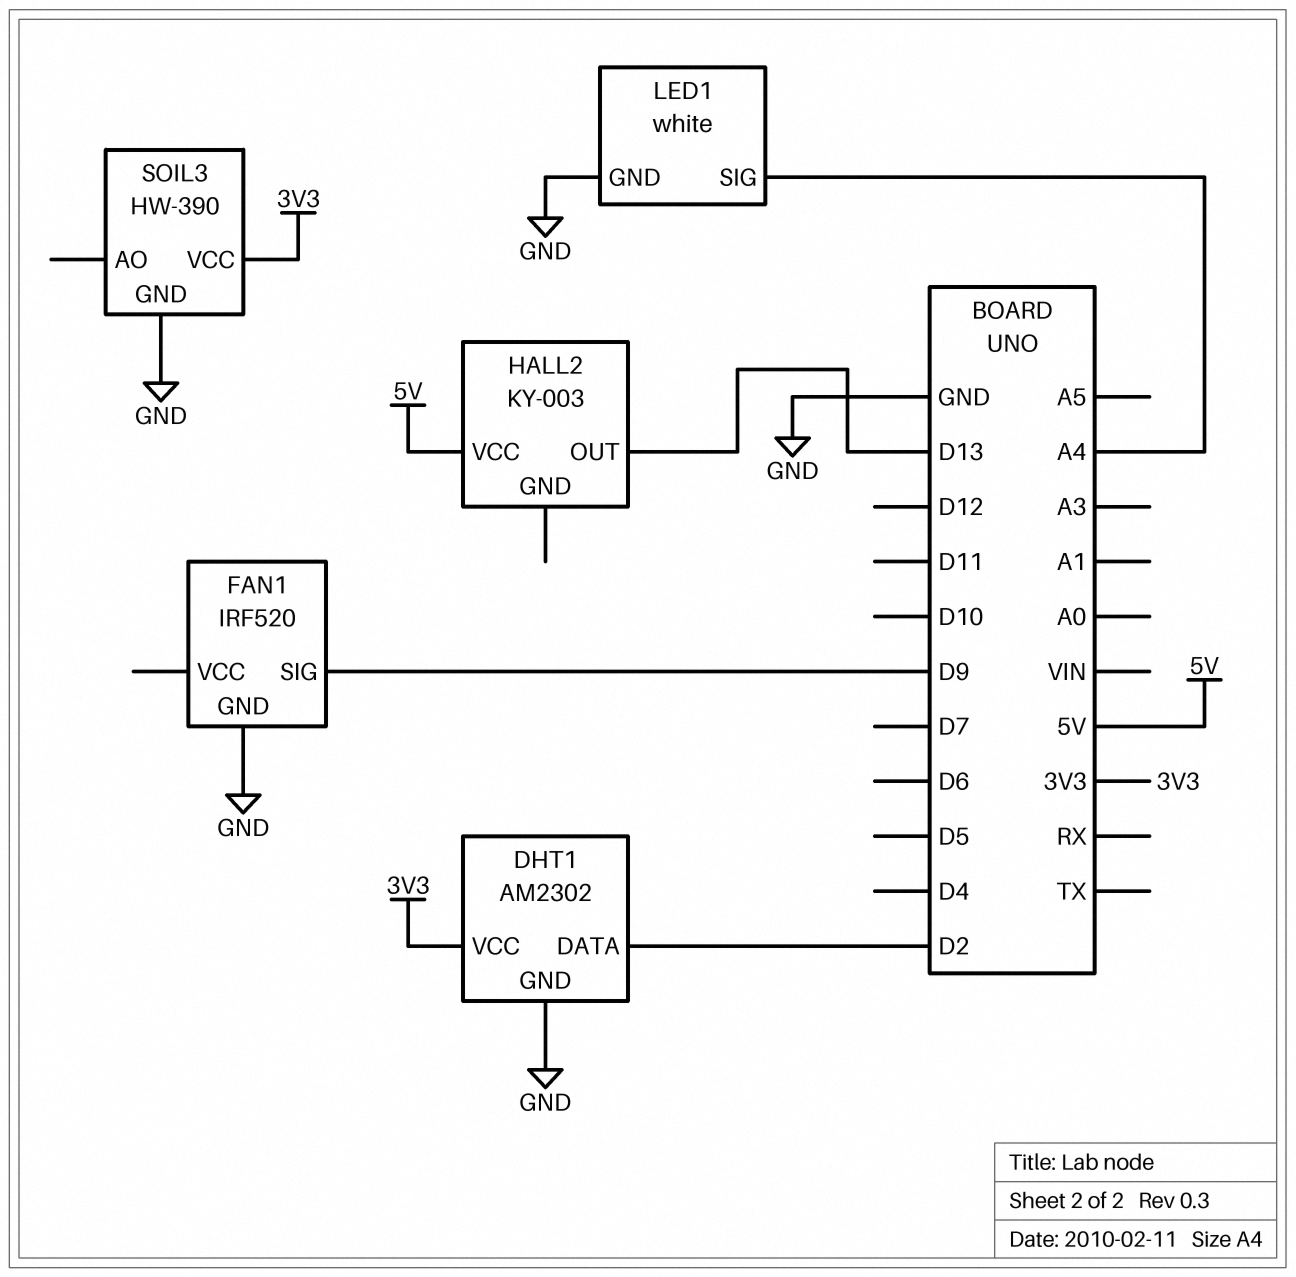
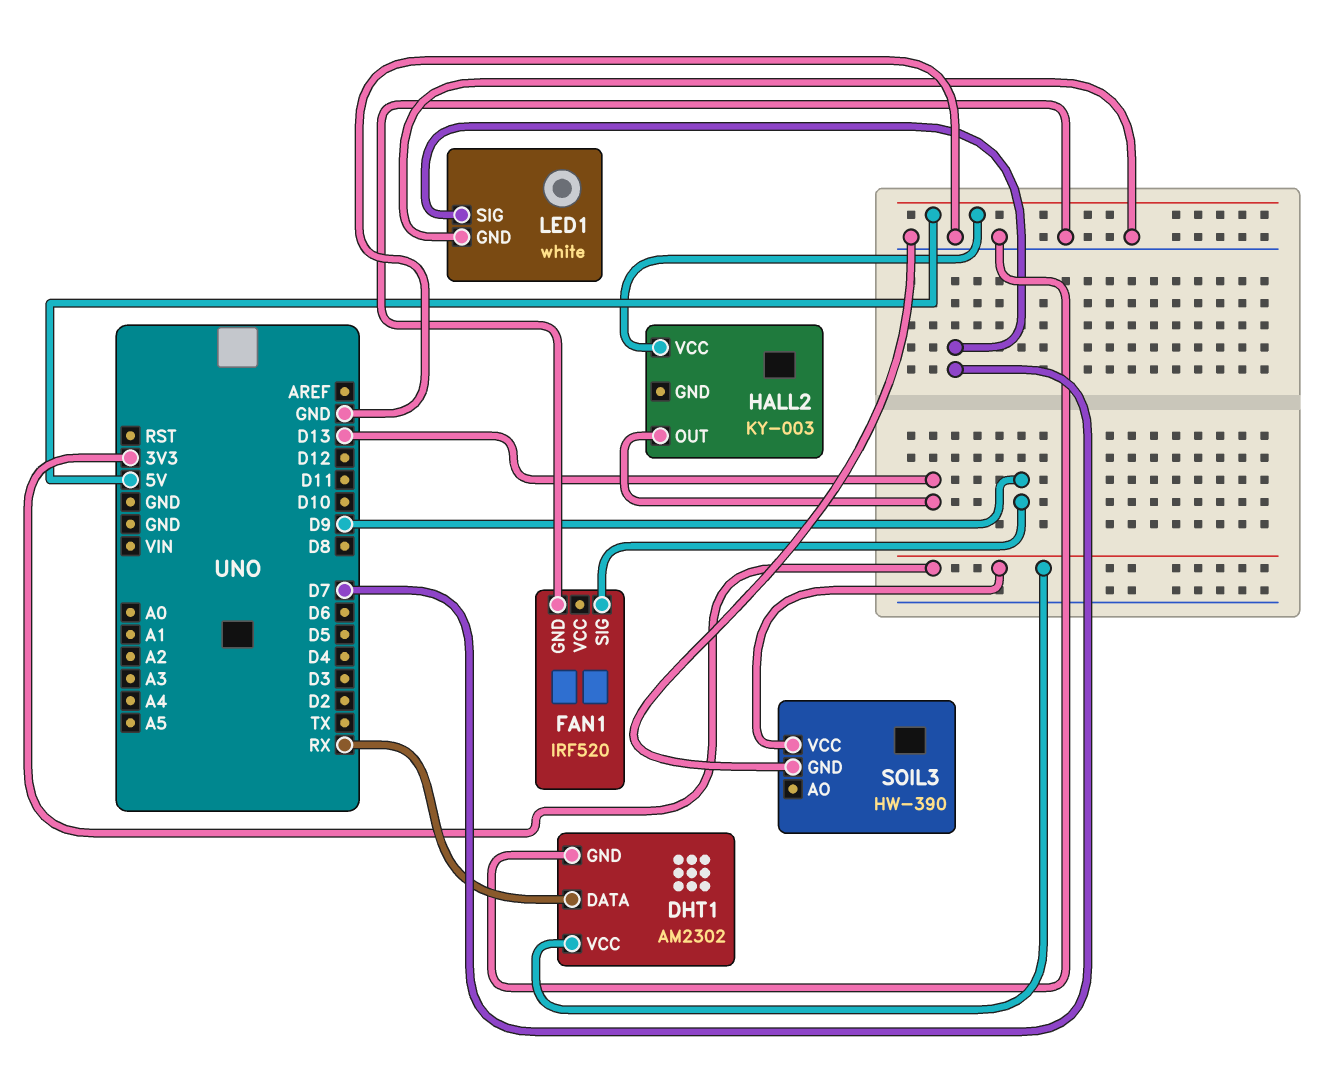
DHT1 pin DATA: D2 -> RX
LED1 pin SIG: A4 -> D7

